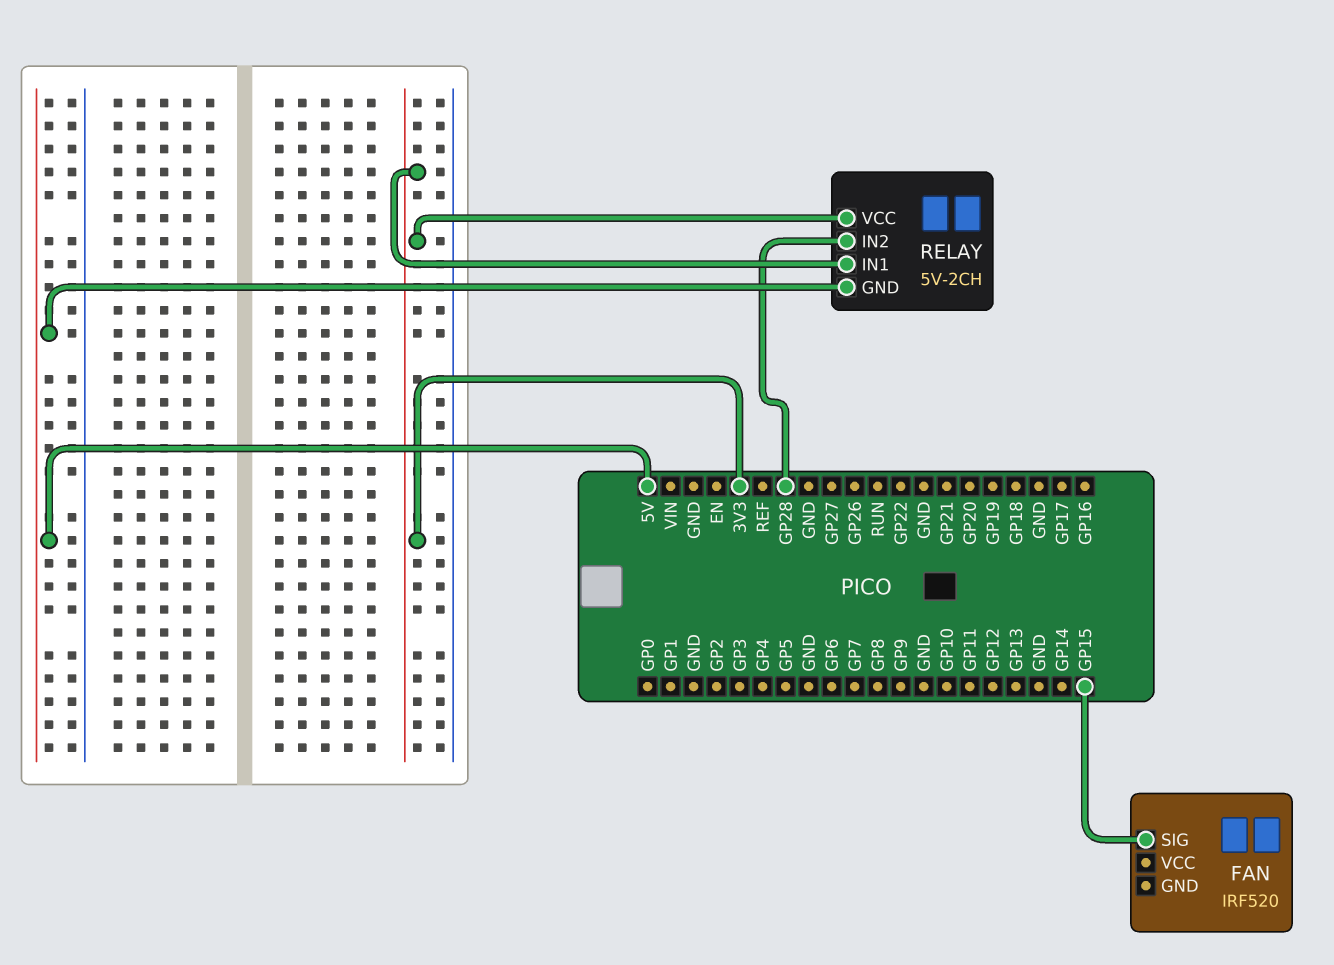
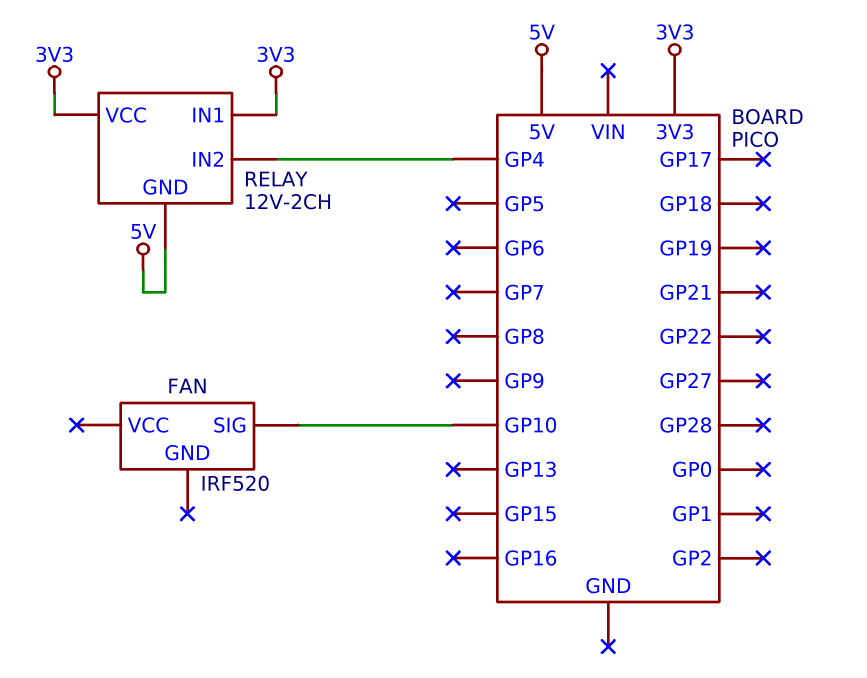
FAN pin SIG: GP15 -> GP10
RELAY: 5V-2CH -> 12V-2CH
RELAY pin IN2: GP28 -> GP4

